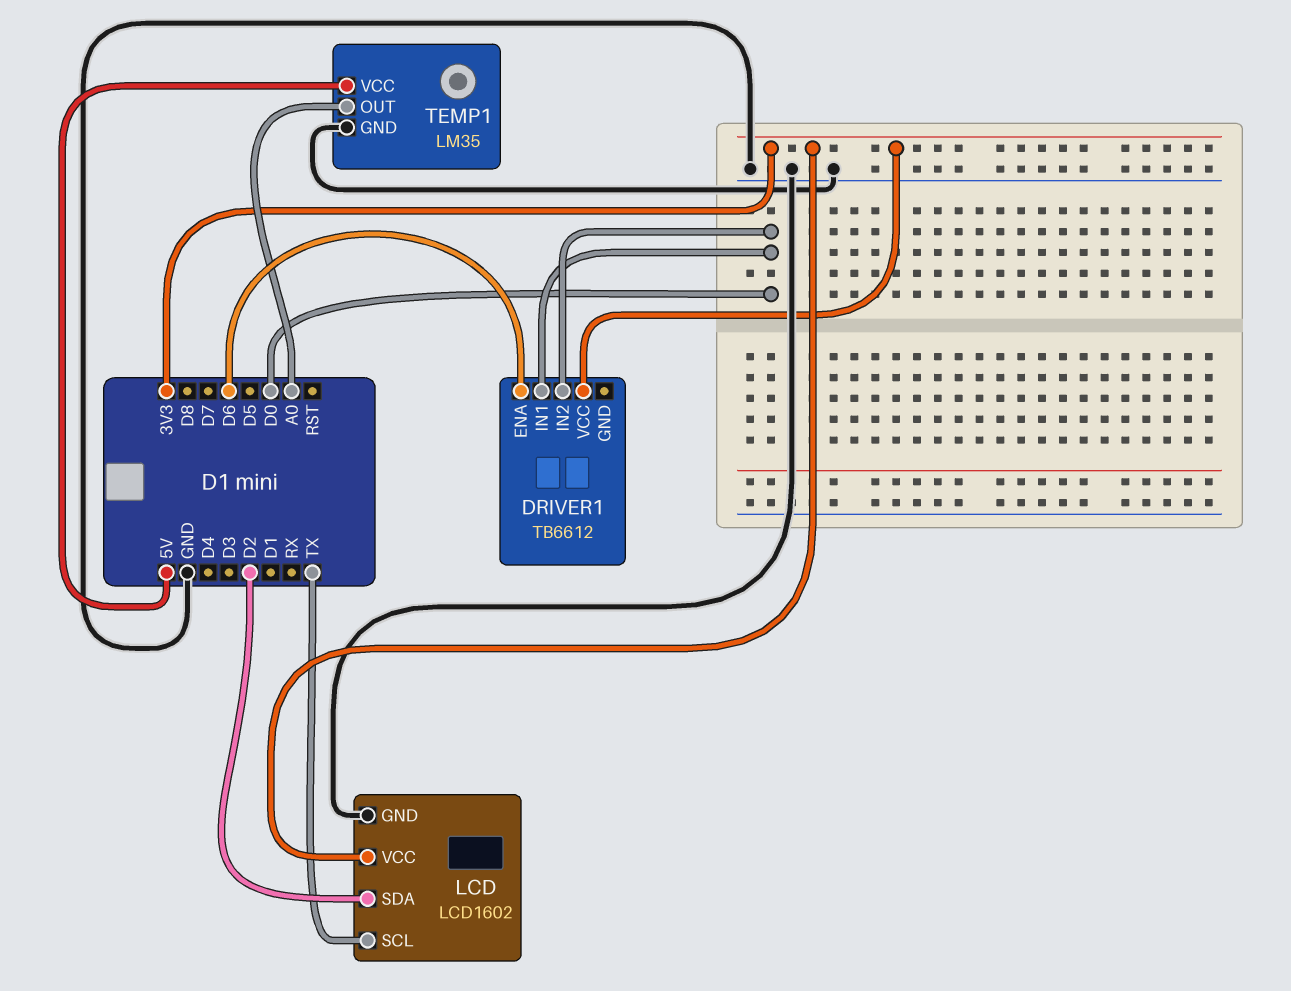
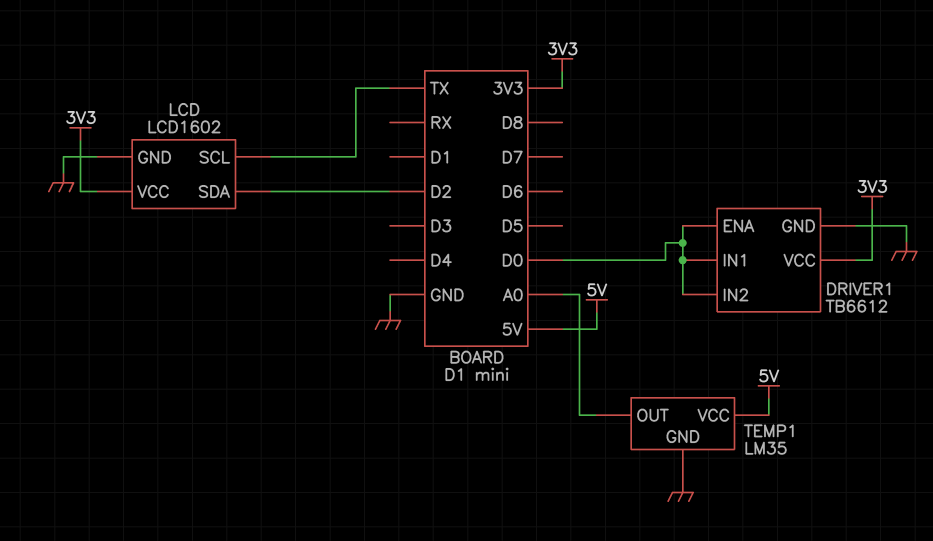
DRIVER1 pin ENA: D6 -> D0
DRIVER1 pin GND: none -> GND

